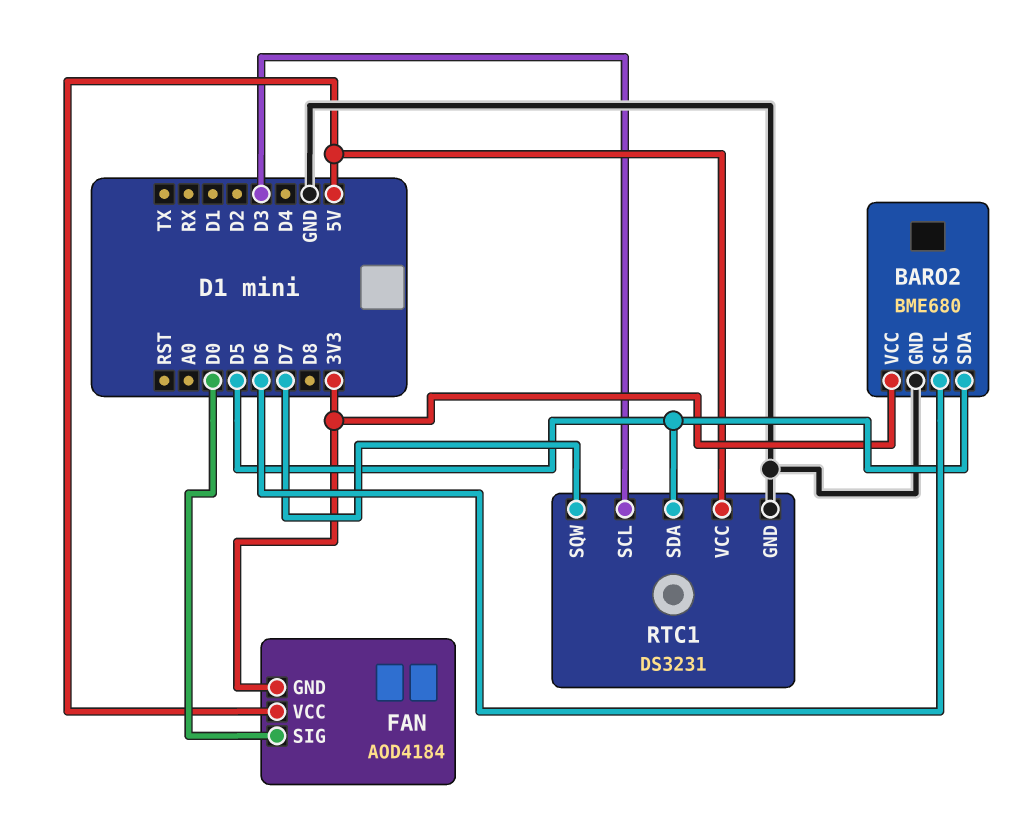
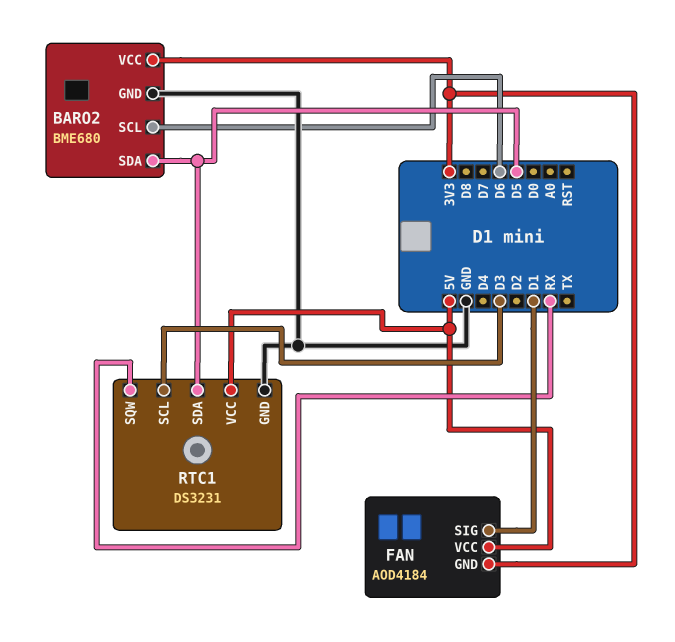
FAN pin SIG: D0 -> D1
RTC1 pin SQW: D7 -> RX

